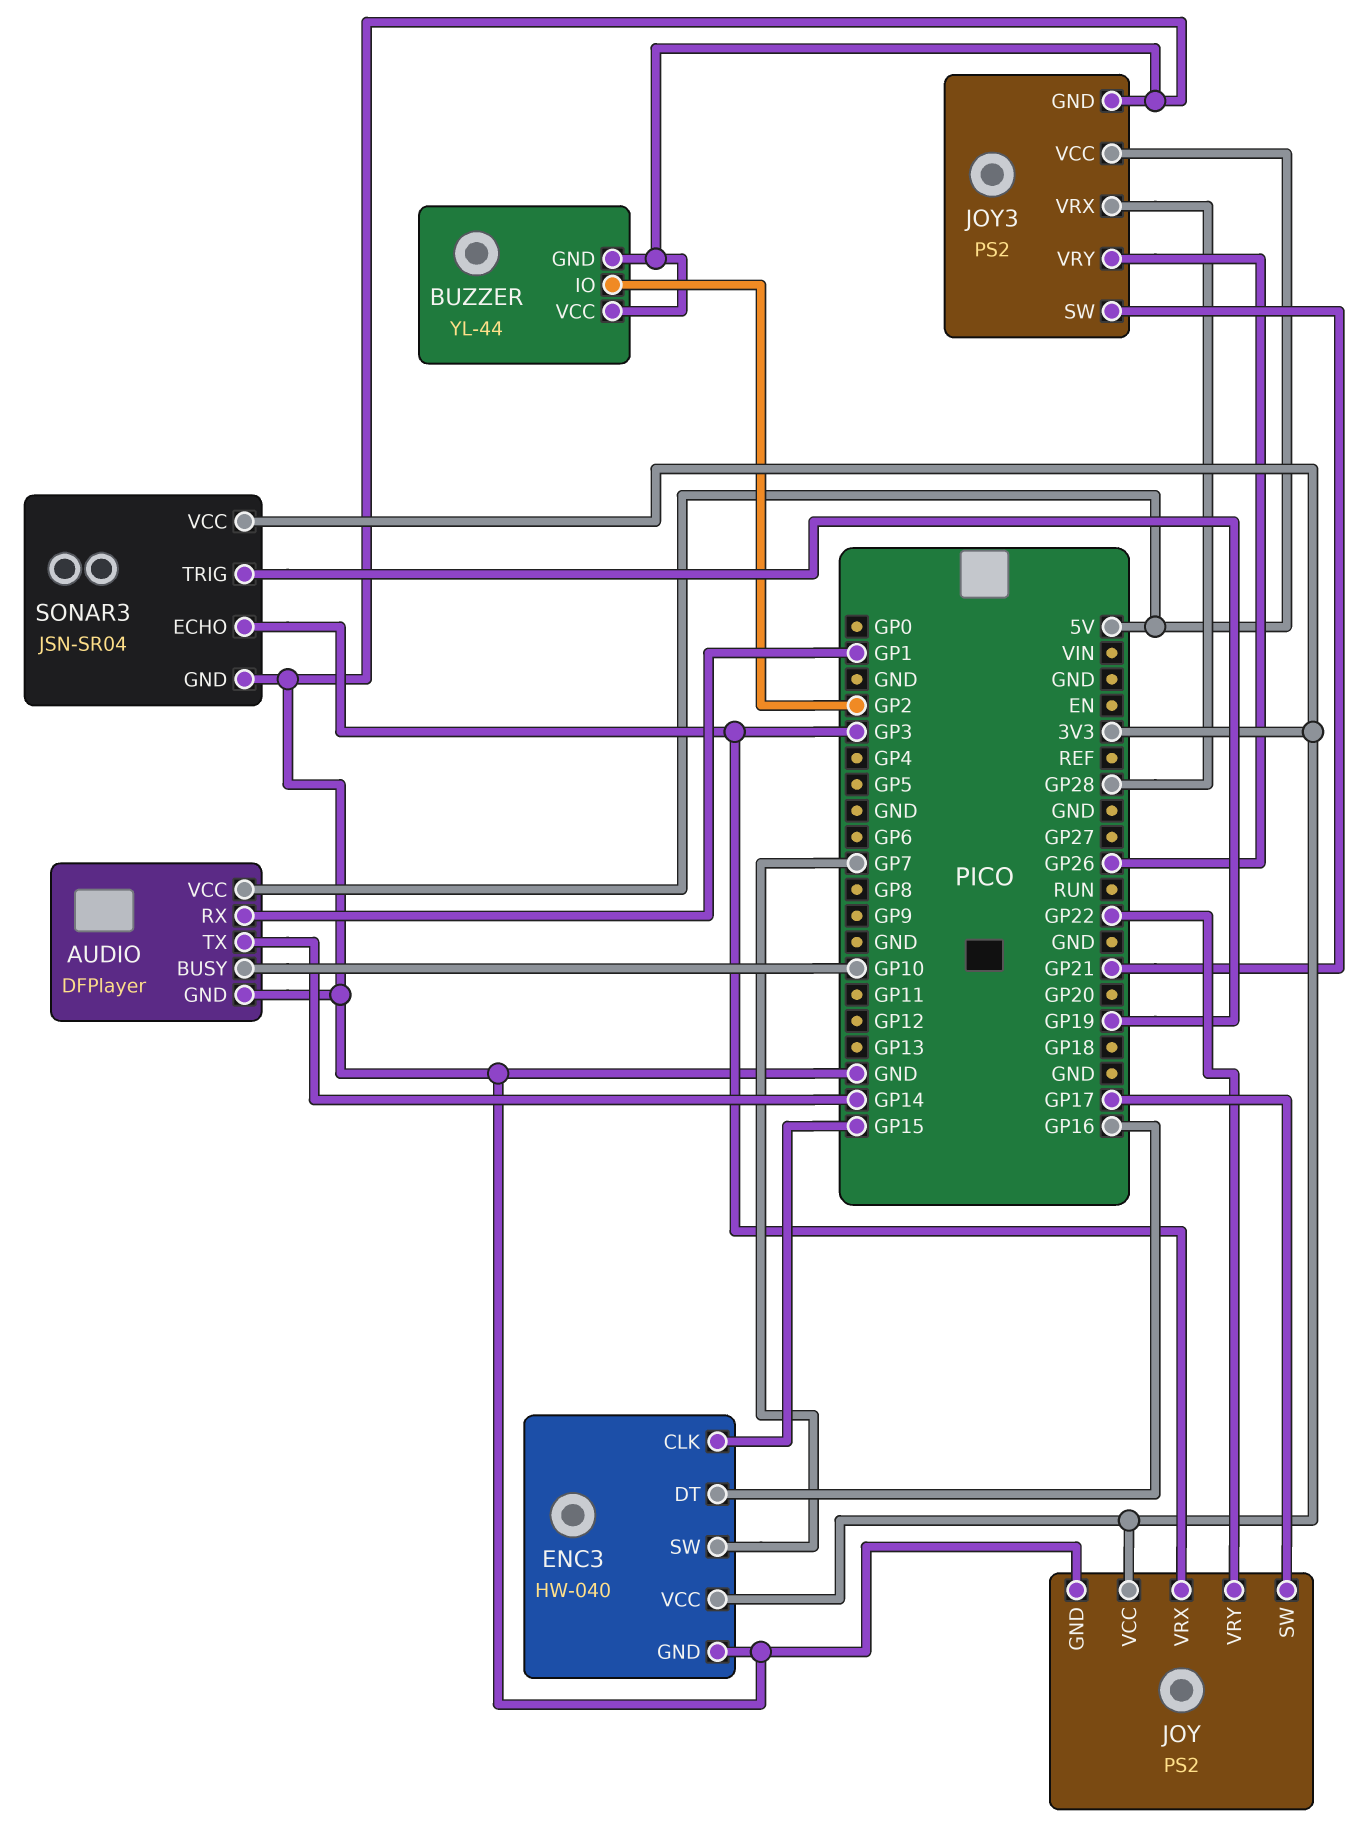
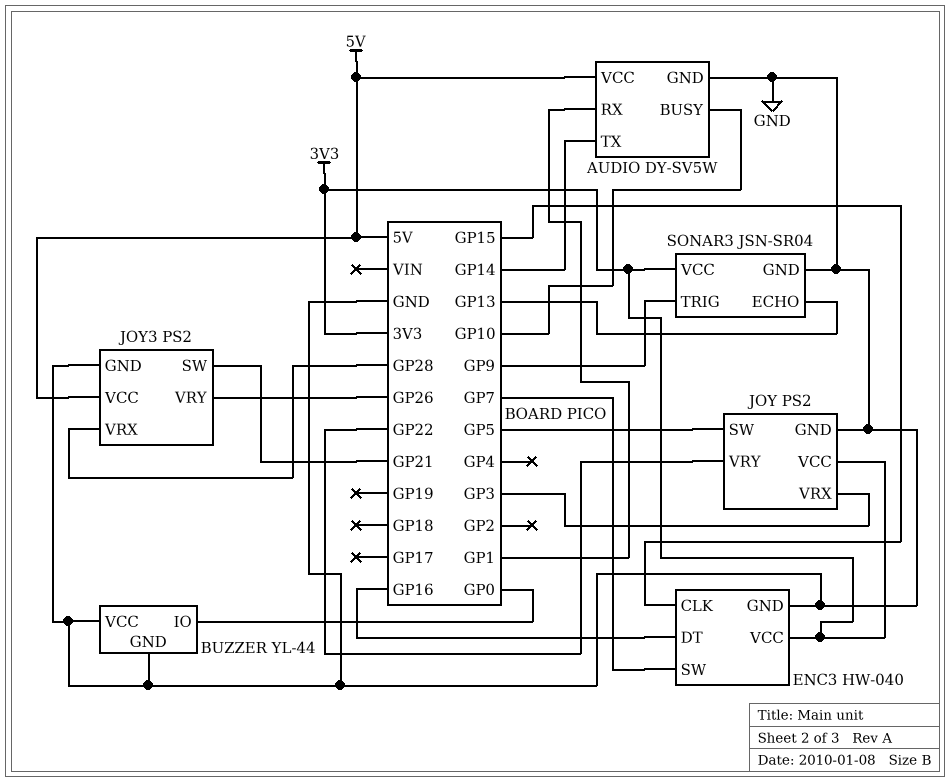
AUDIO: DFPlayer -> DY-SV5W
BUZZER pin IO: GP2 -> GP0
JOY pin SW: GP17 -> GP5
SONAR3 pin ECHO: GP3 -> GP13
SONAR3 pin TRIG: GP19 -> GP9

